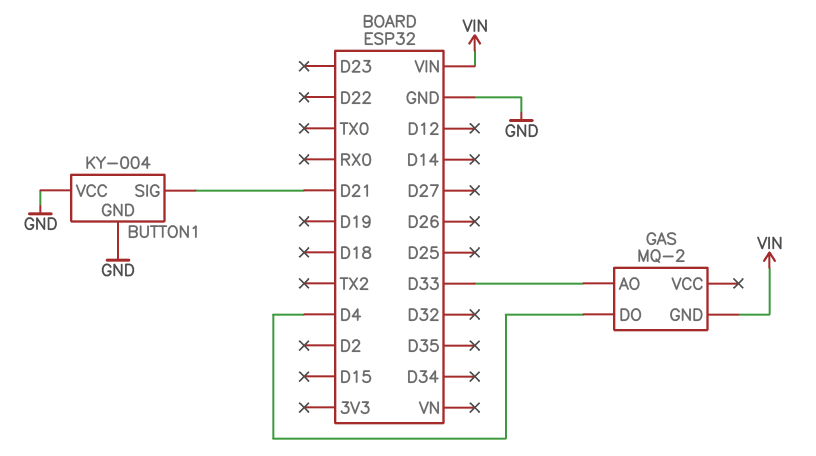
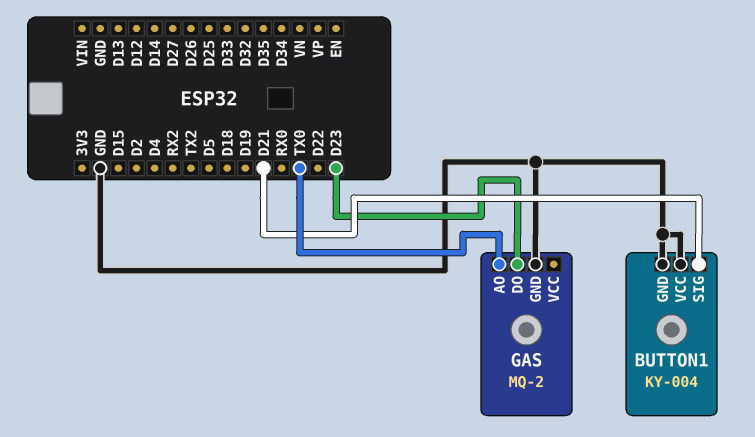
GAS pin AO: D33 -> TX0
GAS pin DO: D4 -> D23
GAS pin GND: VIN -> GND

